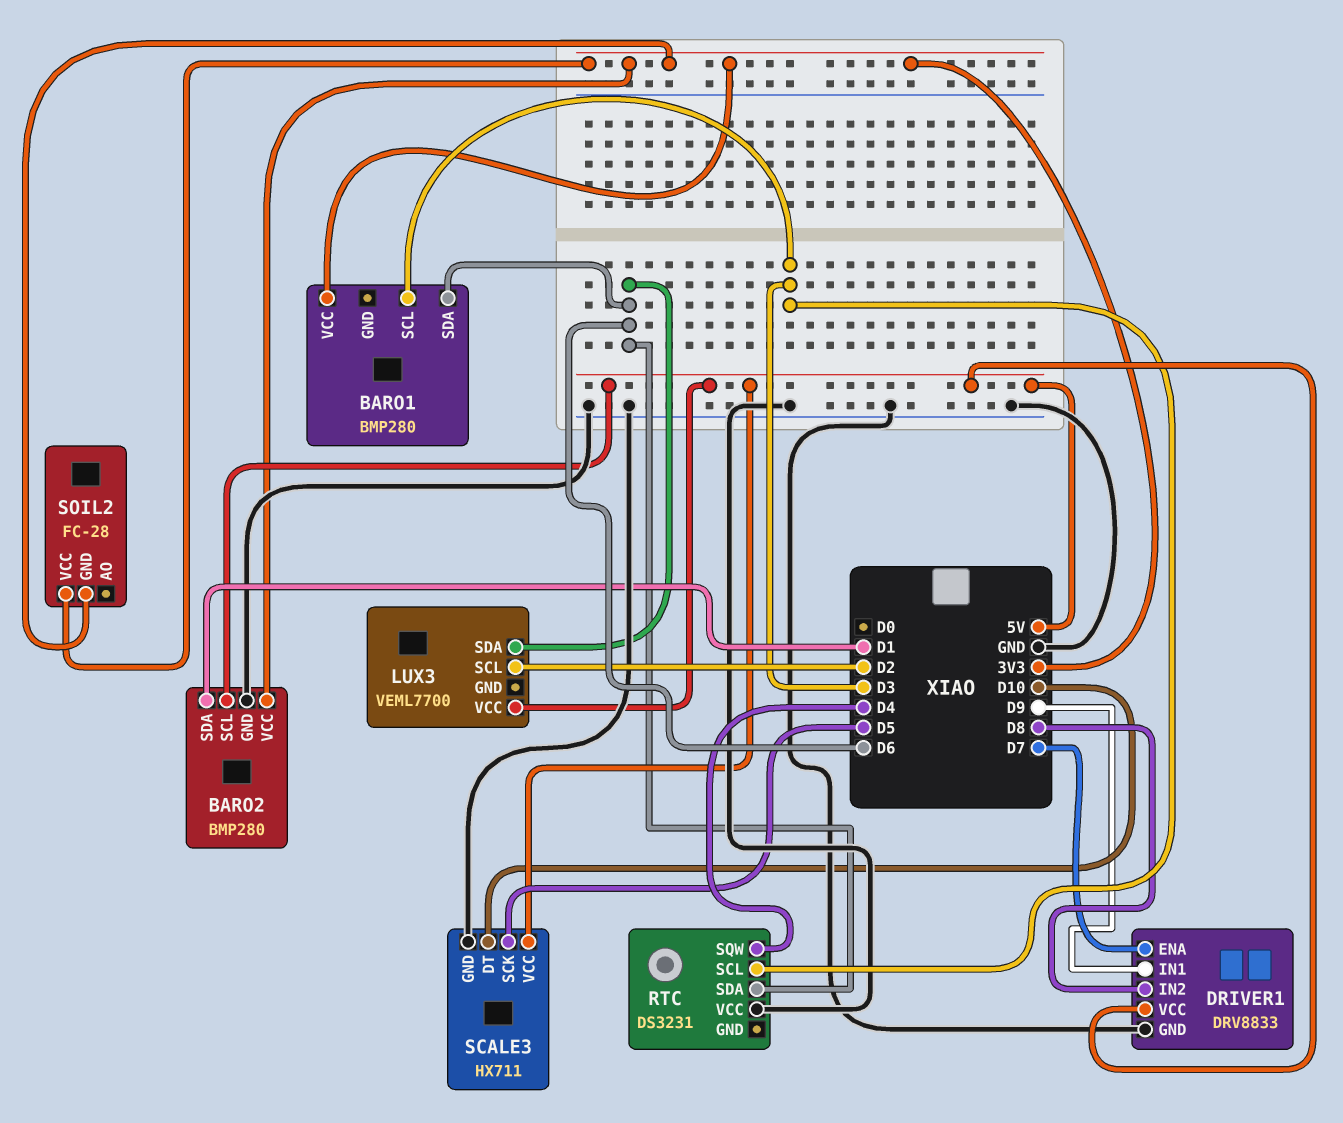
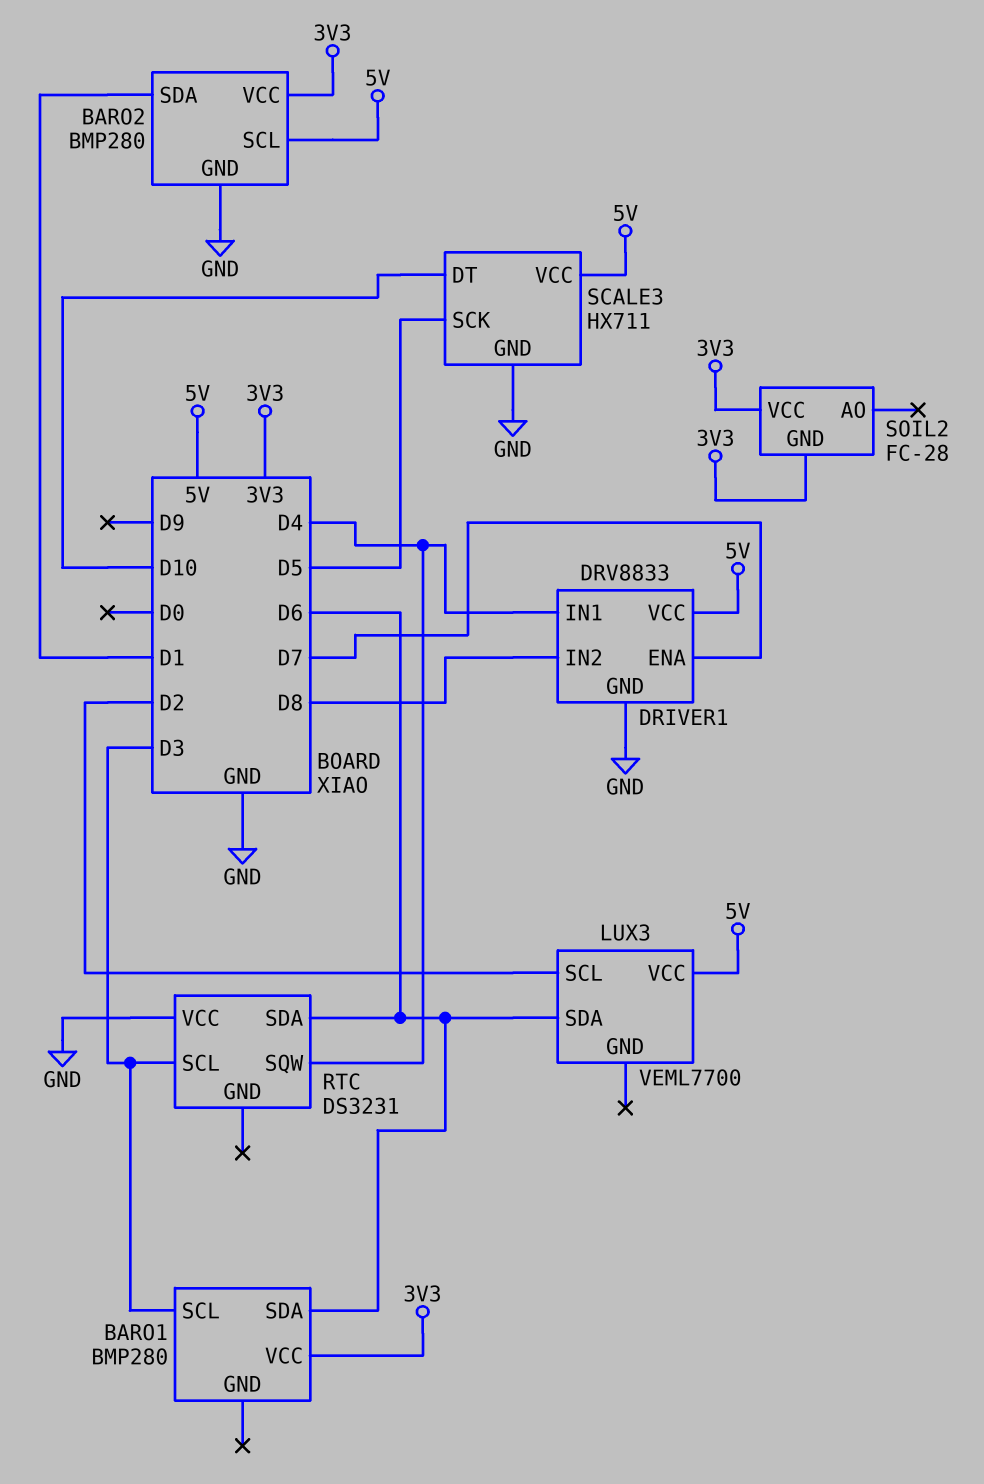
DRIVER1 pin IN1: D9 -> D4

